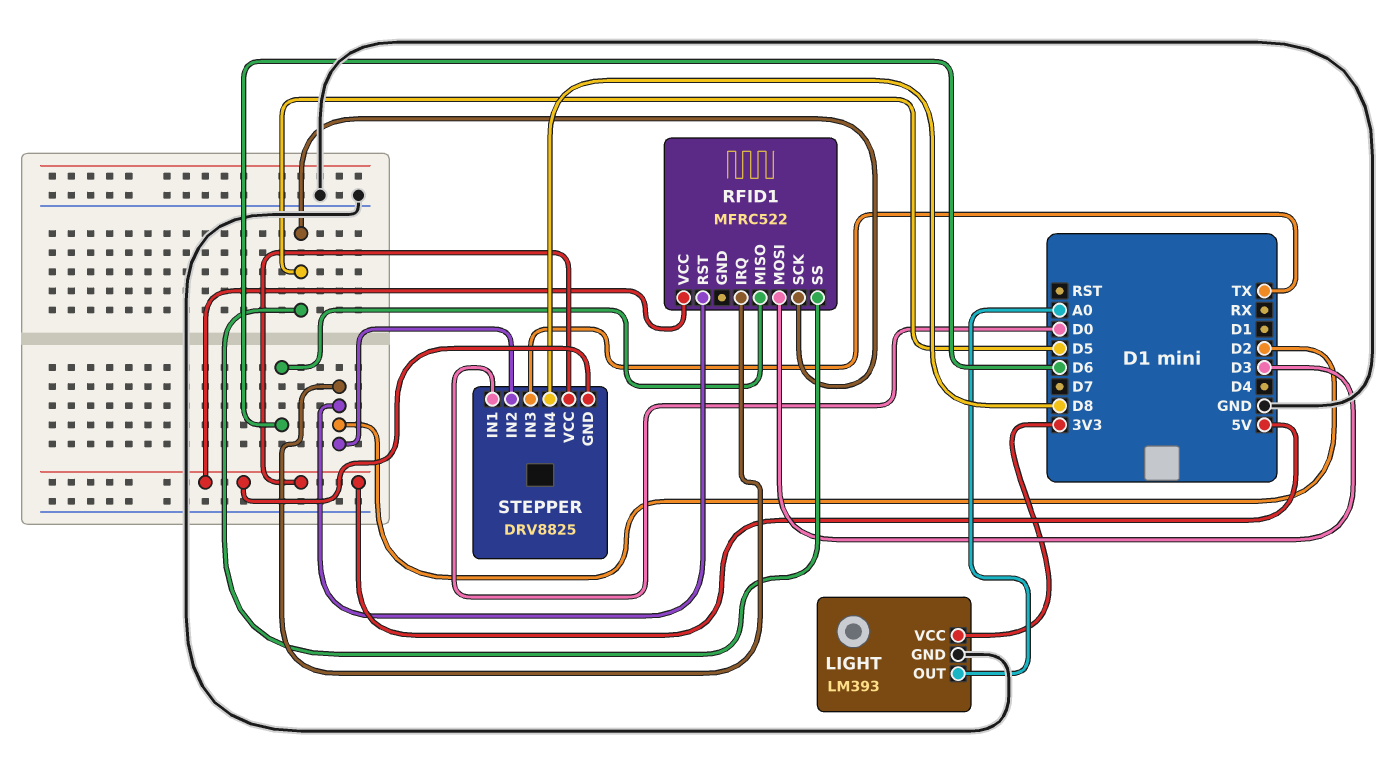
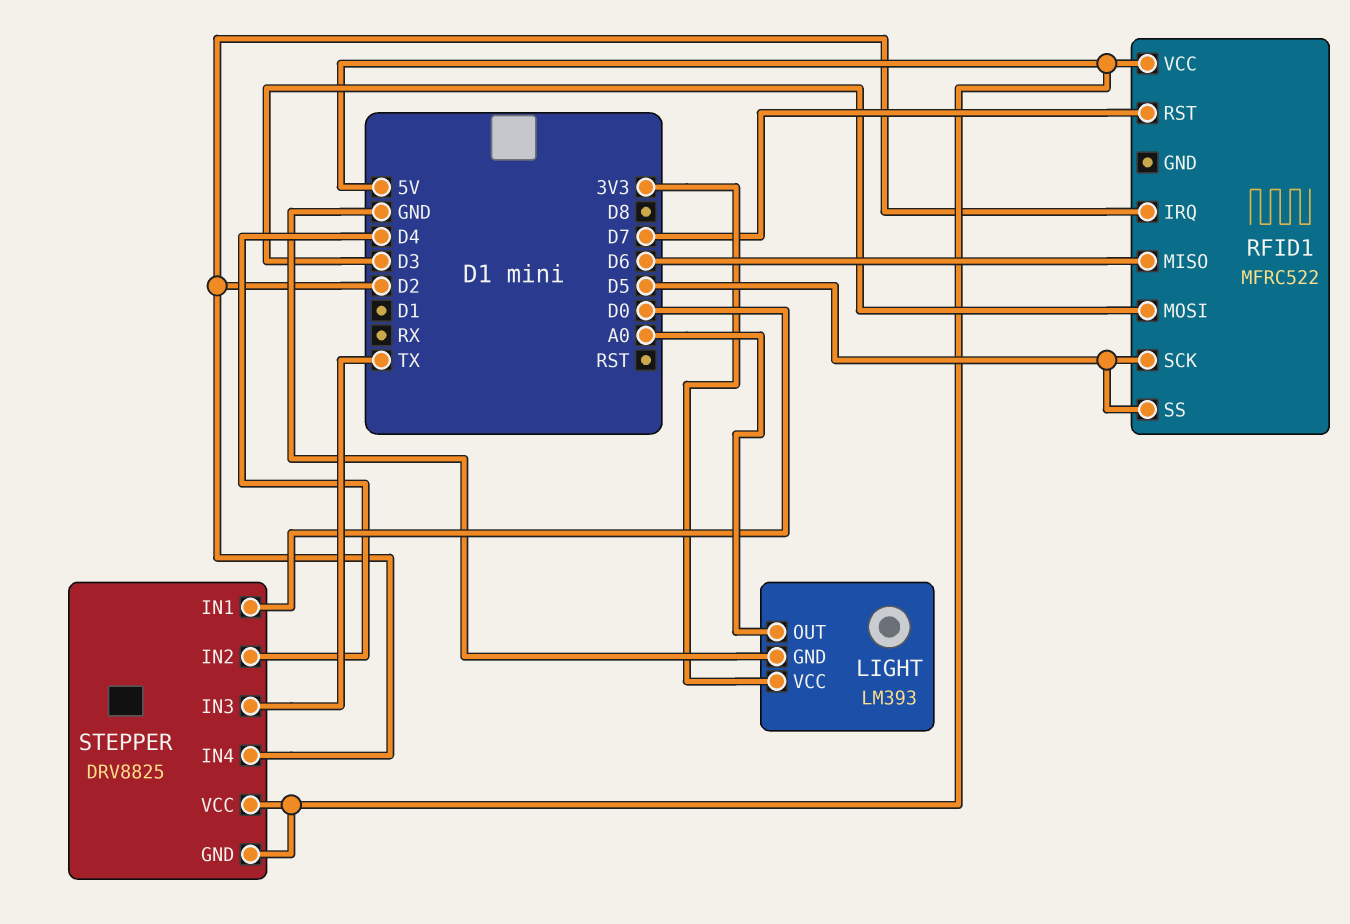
RFID1 pin RST: D2 -> D7
STEPPER pin IN2: D2 -> D4
STEPPER pin IN4: D8 -> D2

